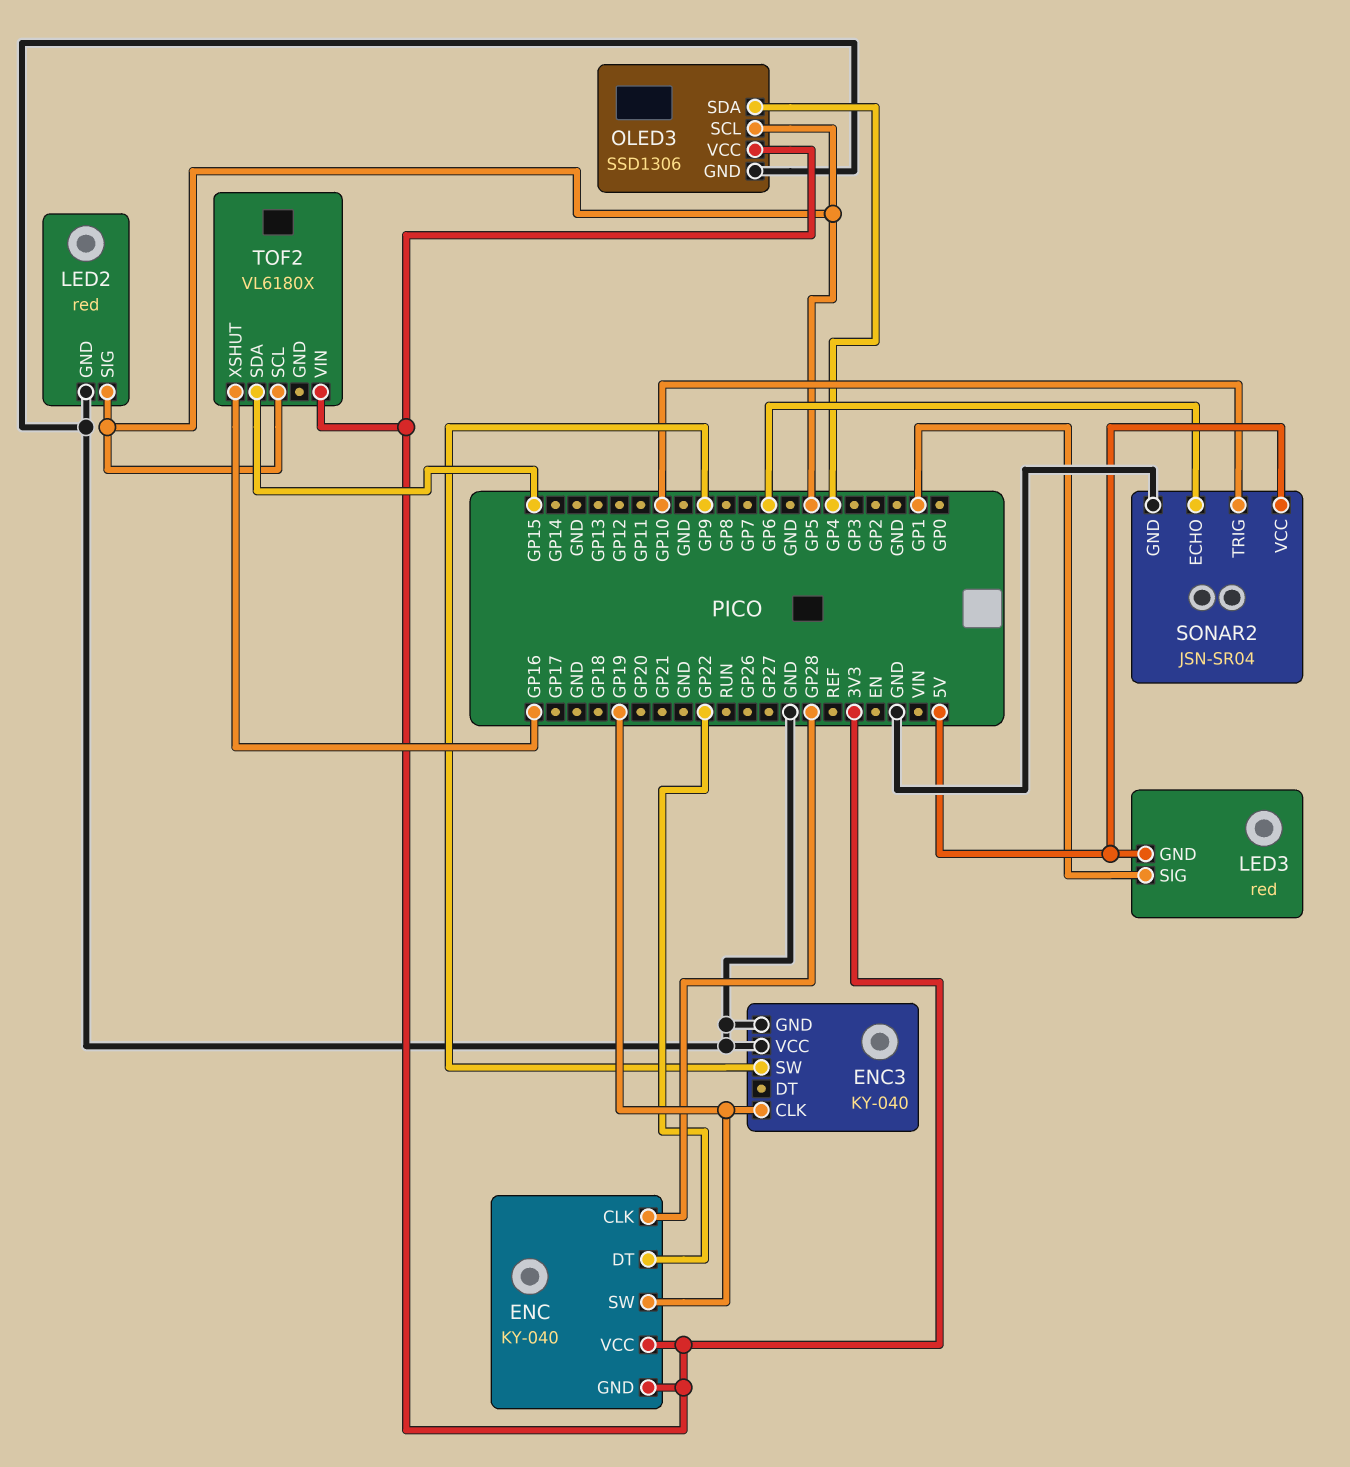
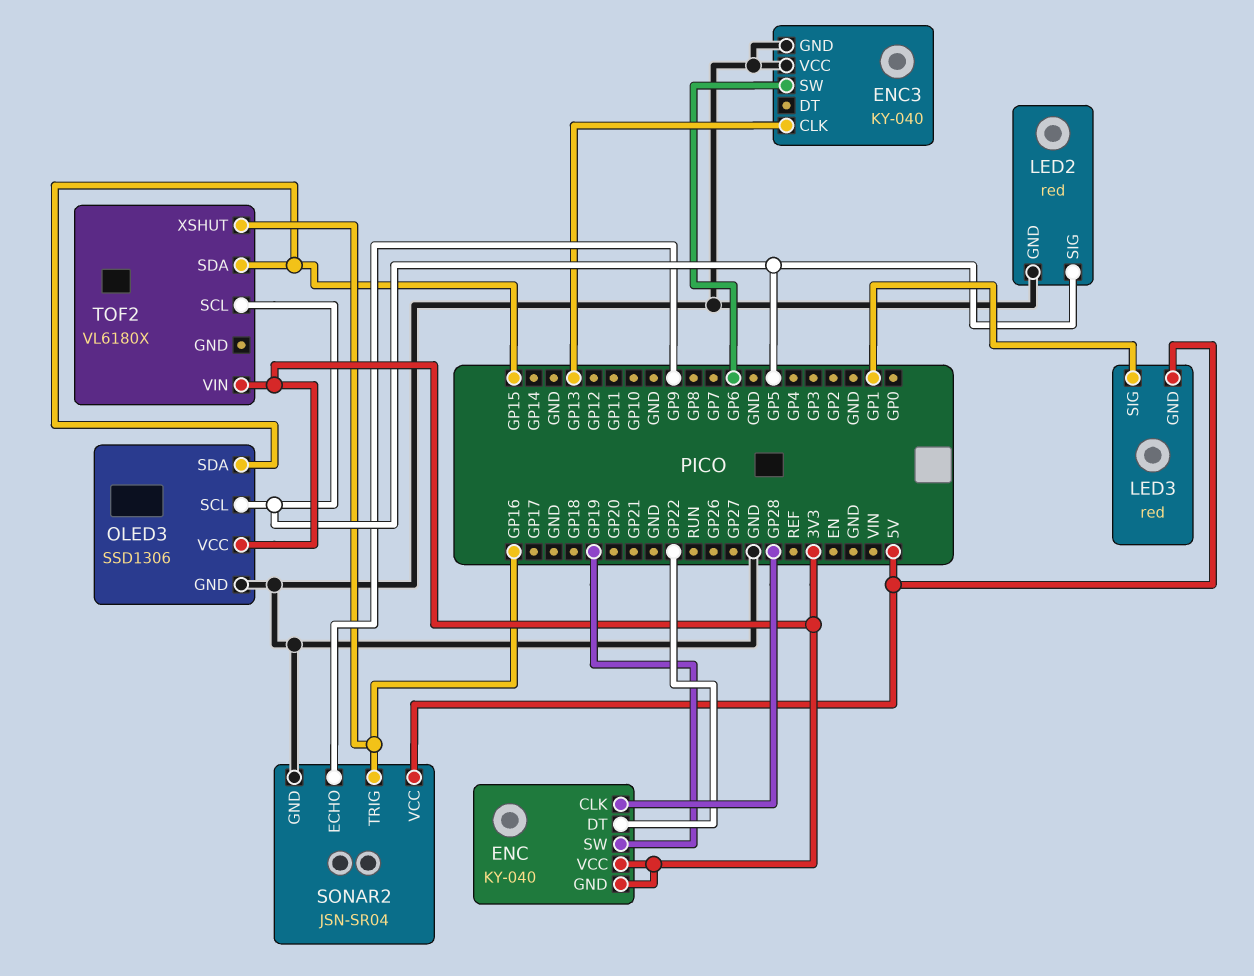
ENC3 pin CLK: GP19 -> GP13
ENC3 pin SW: GP9 -> GP6
OLED3 pin SDA: GP4 -> GP15
SONAR2 pin ECHO: GP6 -> GP9
SONAR2 pin TRIG: GP10 -> GP16

